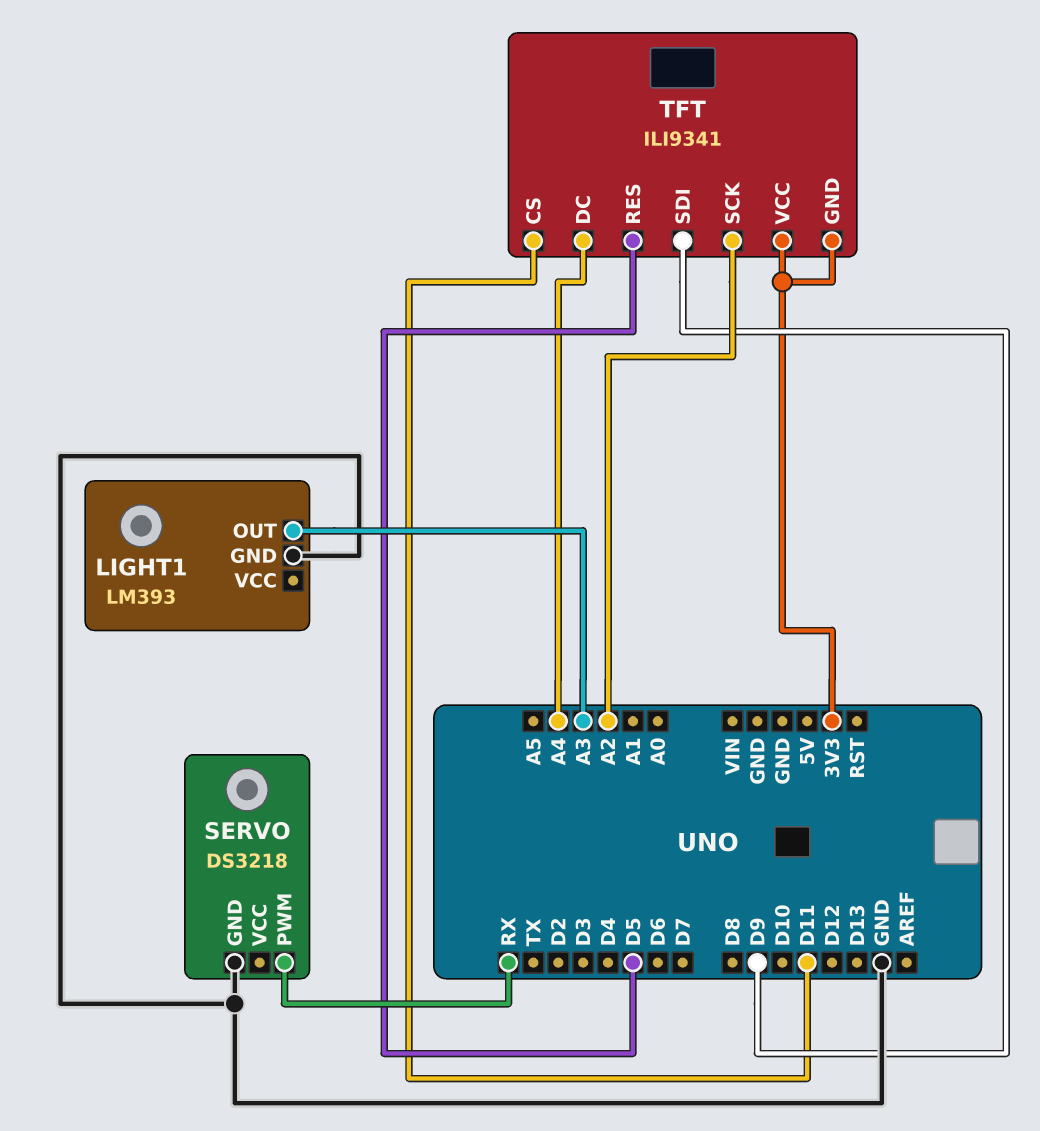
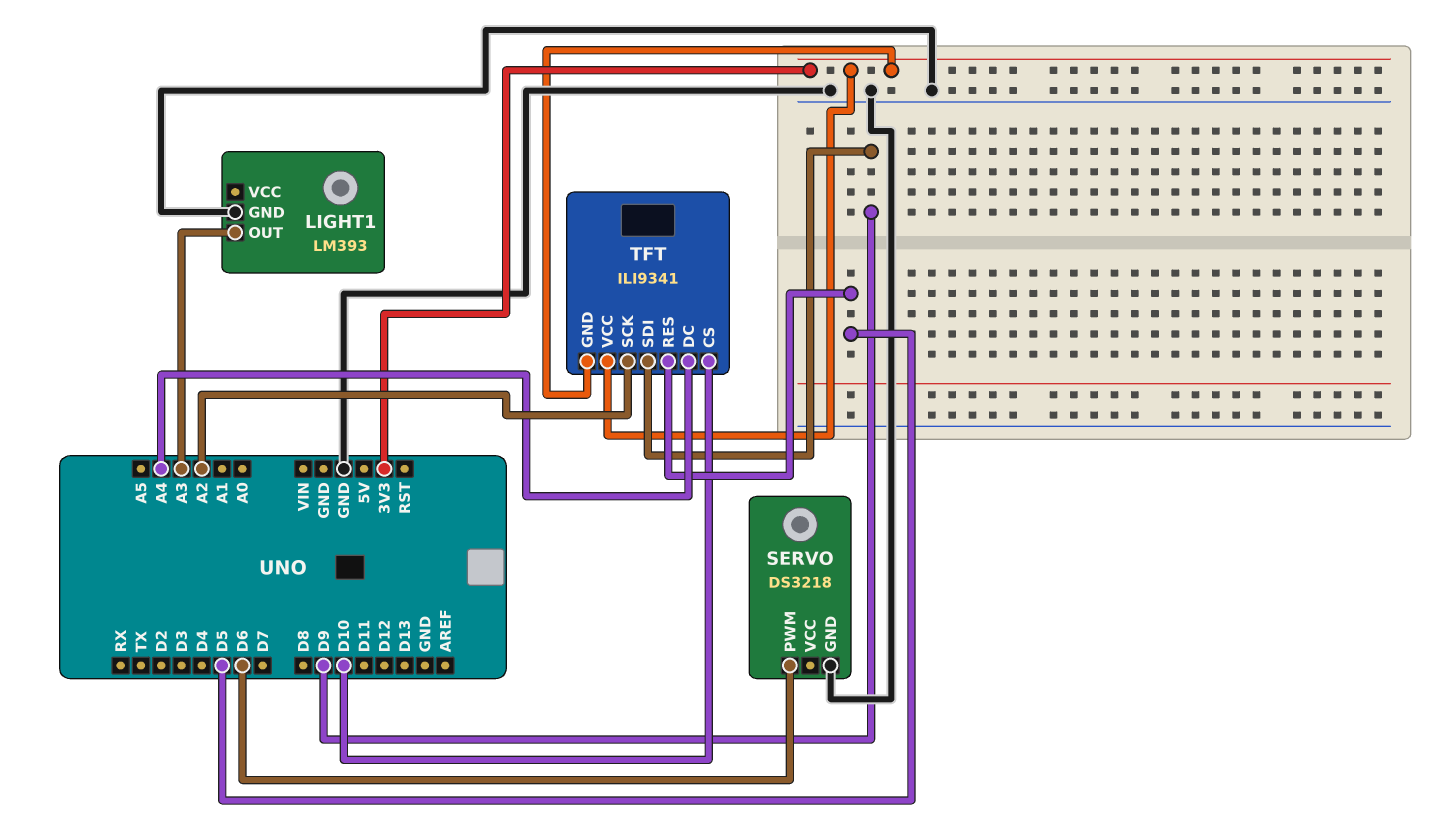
SERVO pin PWM: RX -> D6
TFT pin CS: D11 -> D10

